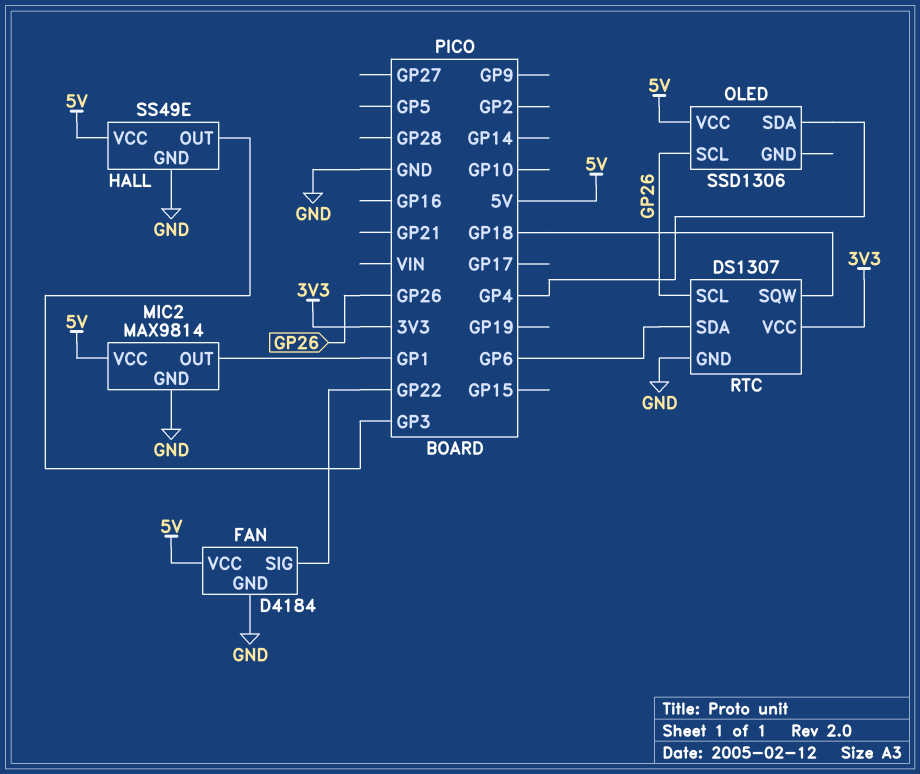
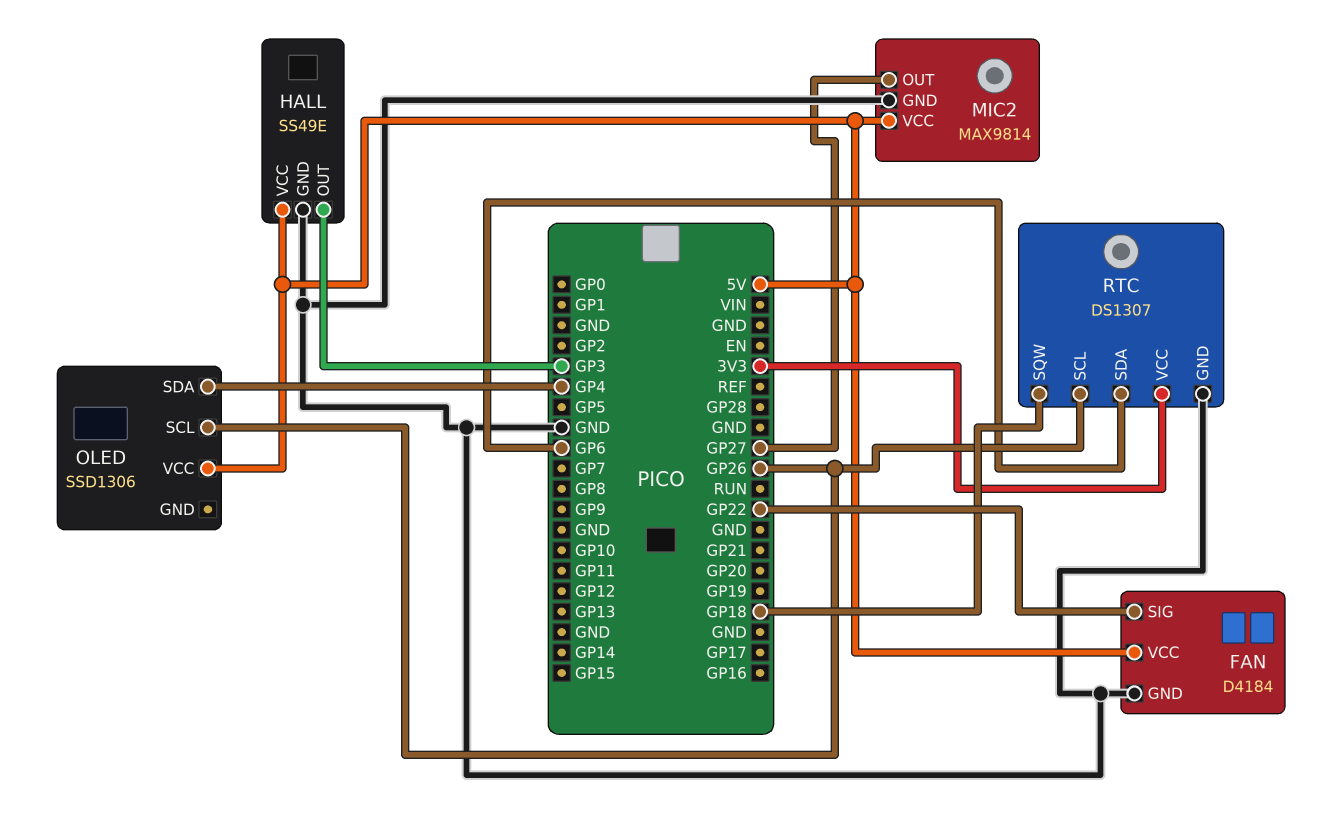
MIC2 pin OUT: GP1 -> GP27

